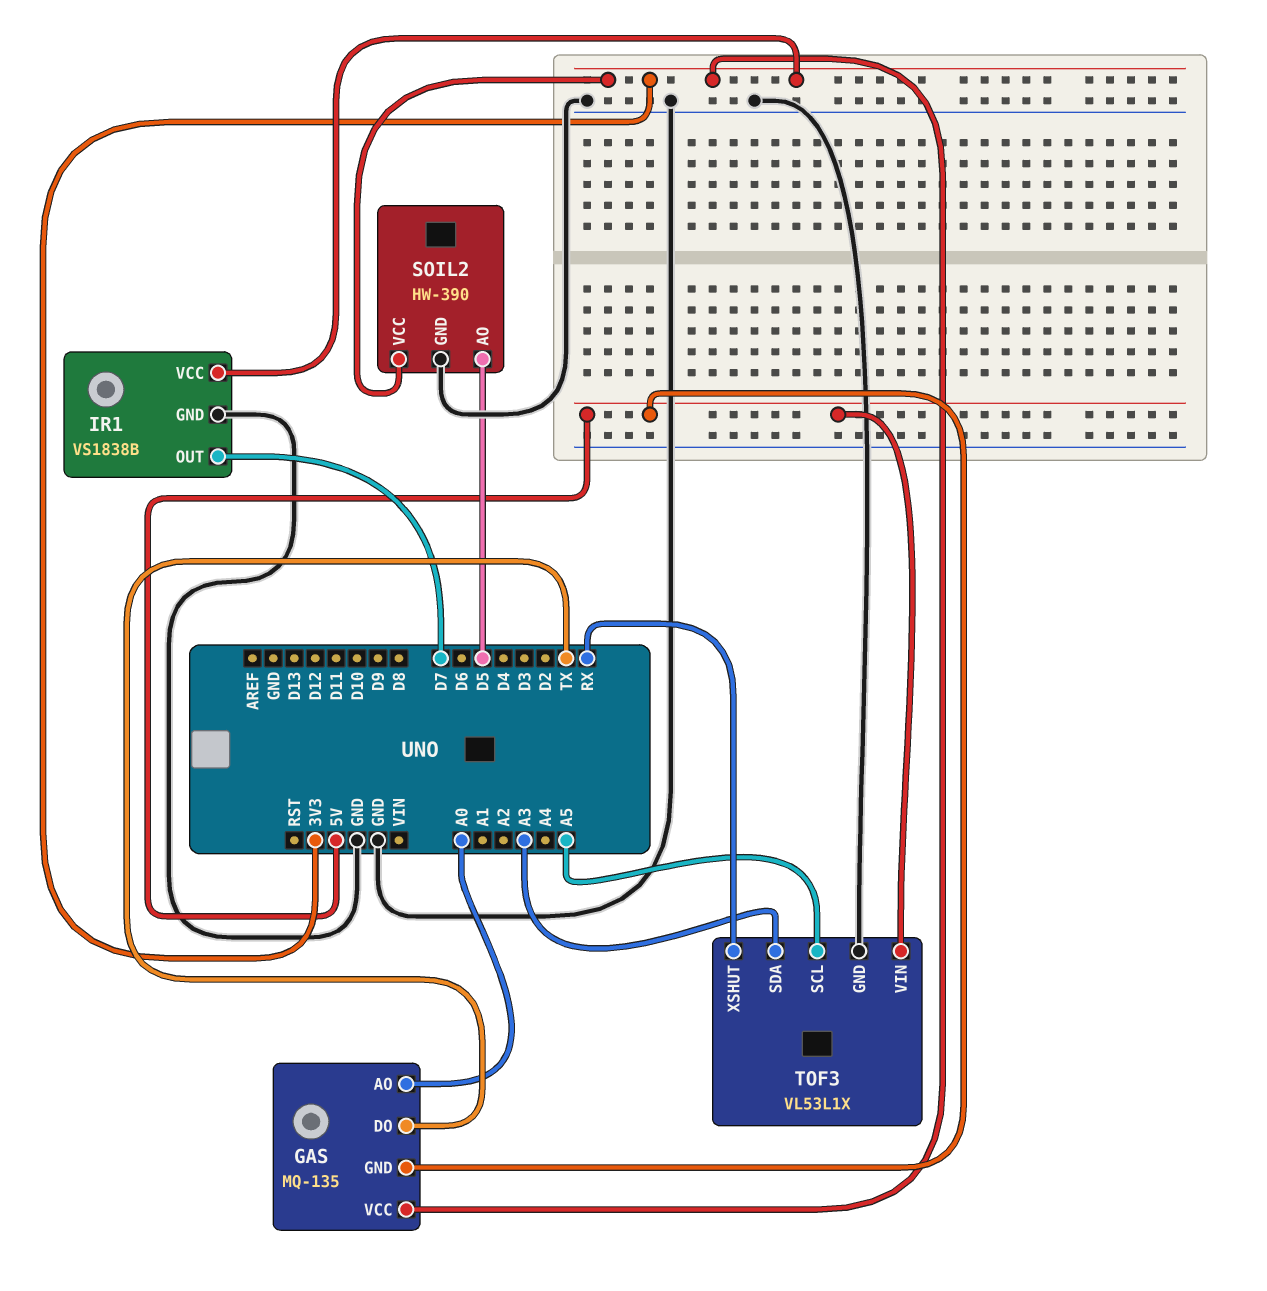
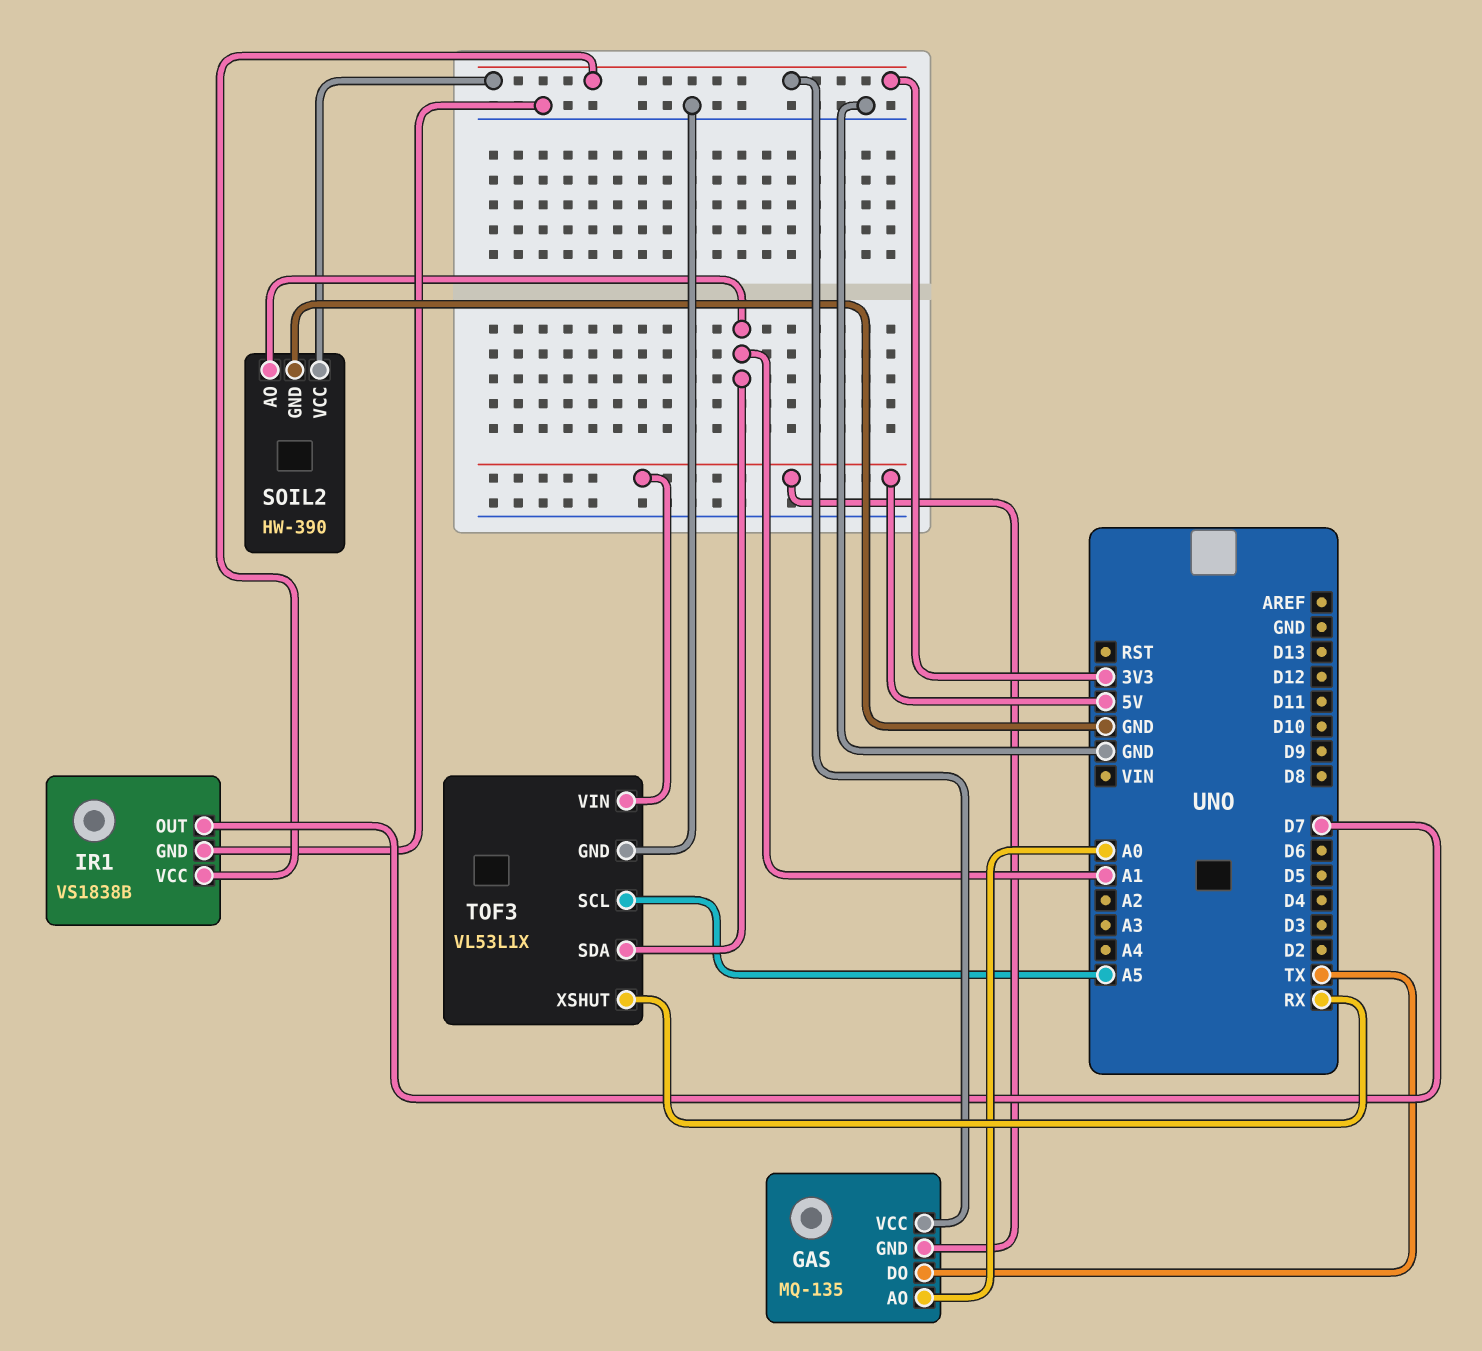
SOIL2 pin AO: D5 -> A1
TOF3 pin SDA: A3 -> A1

